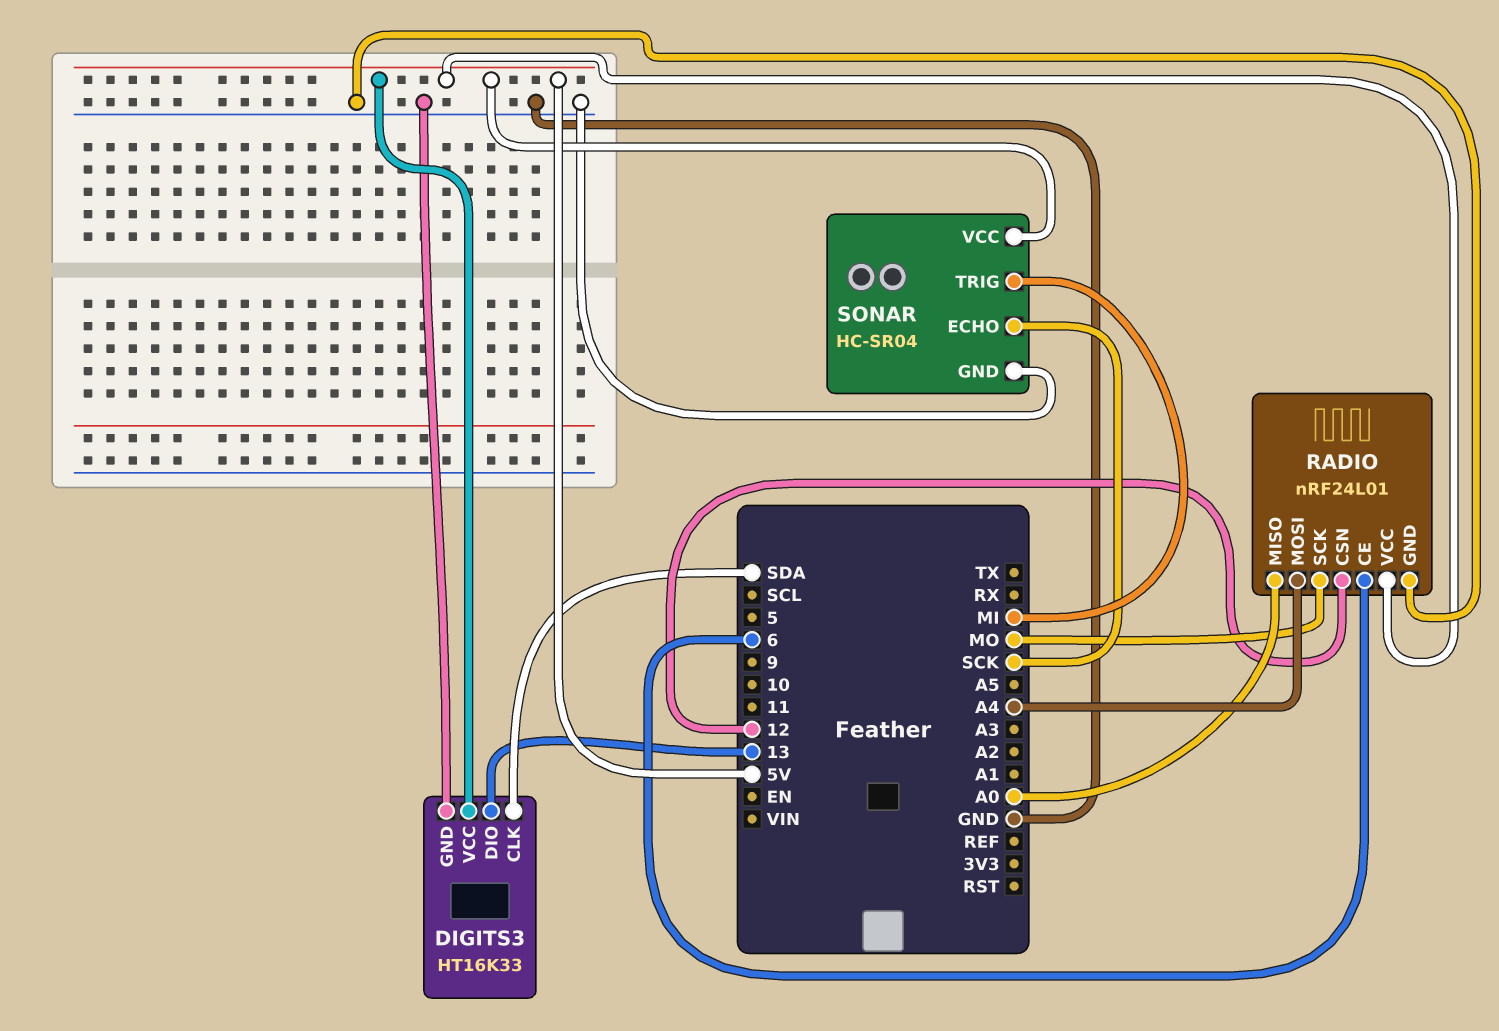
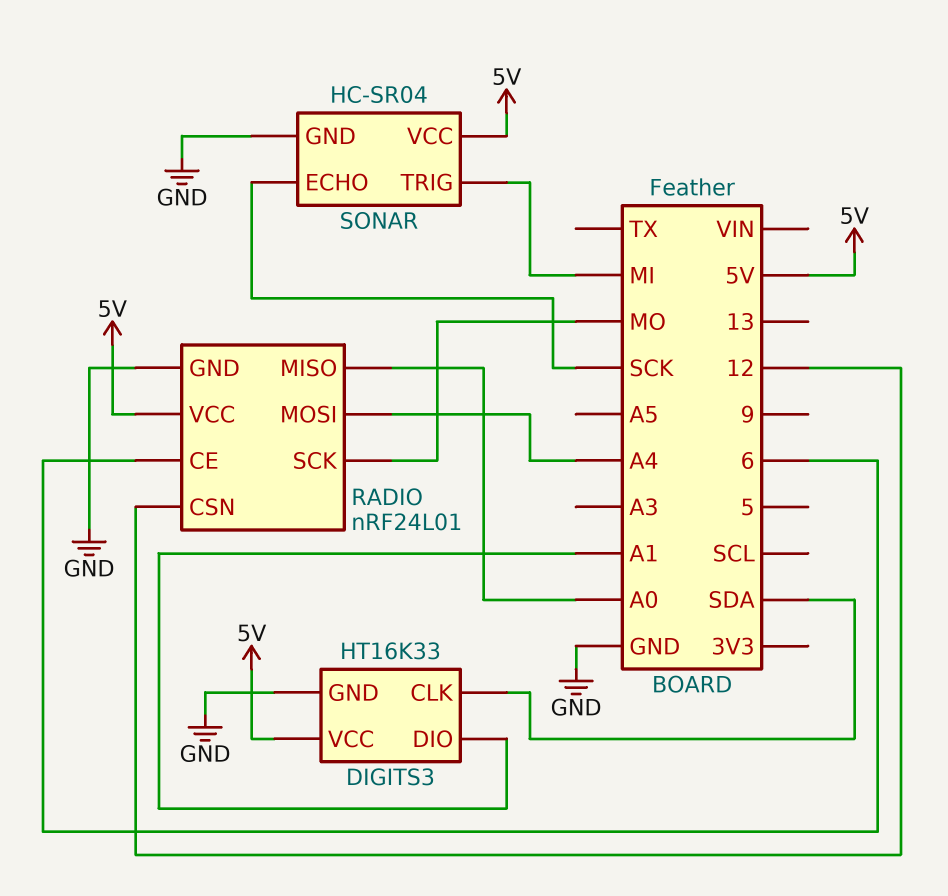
DIGITS3 pin DIO: 13 -> A1

